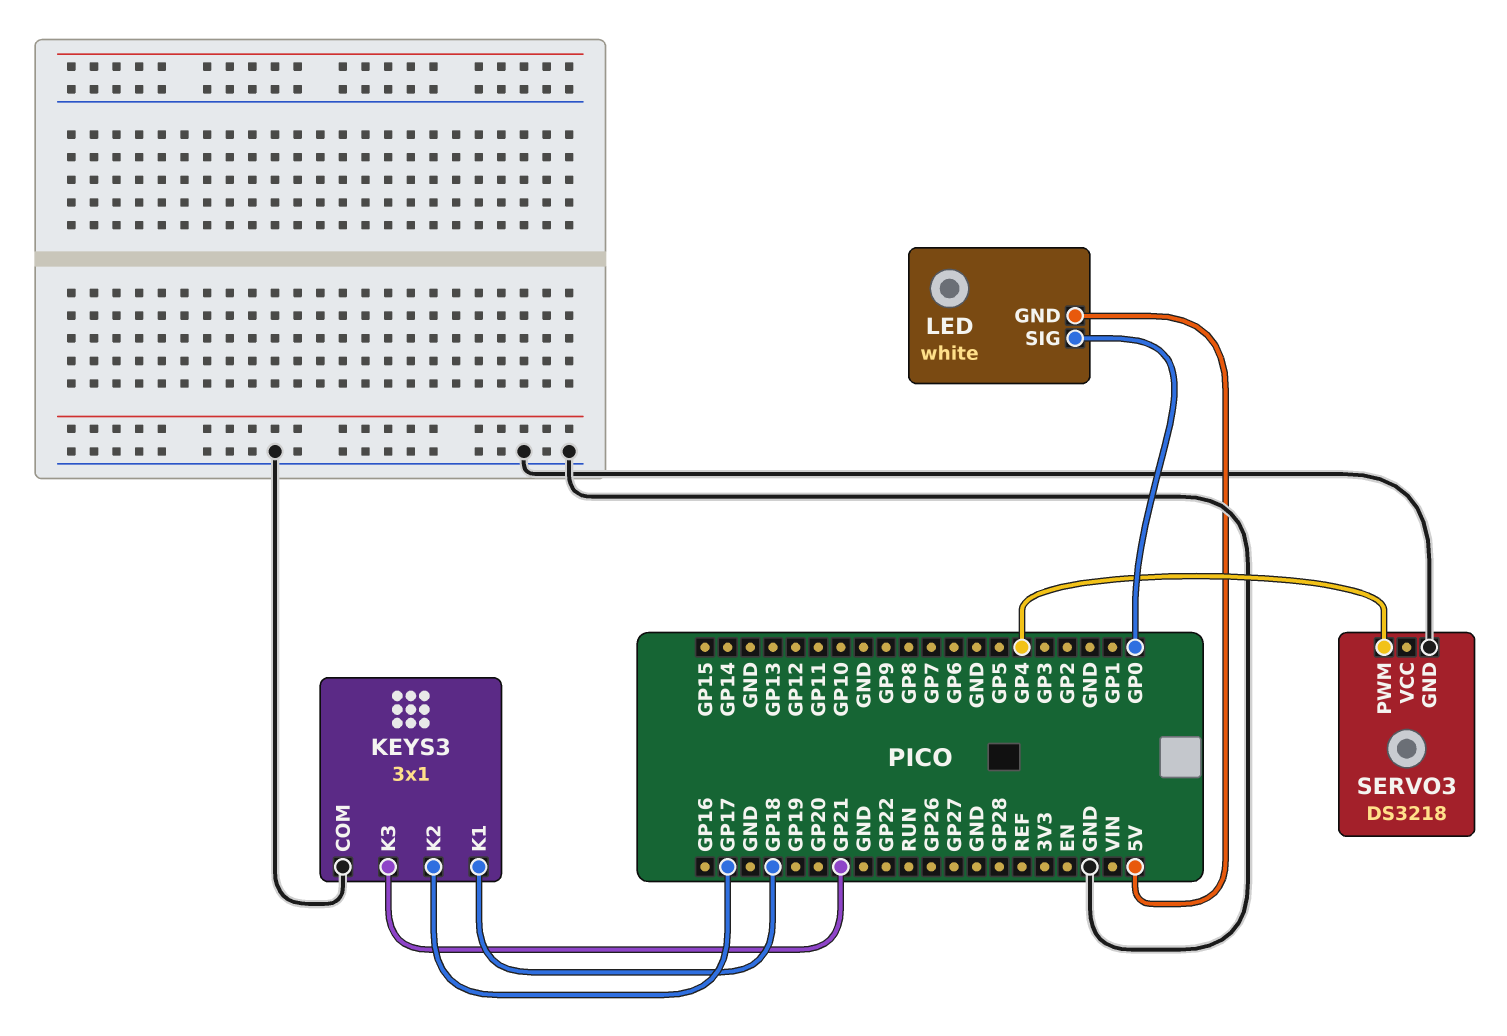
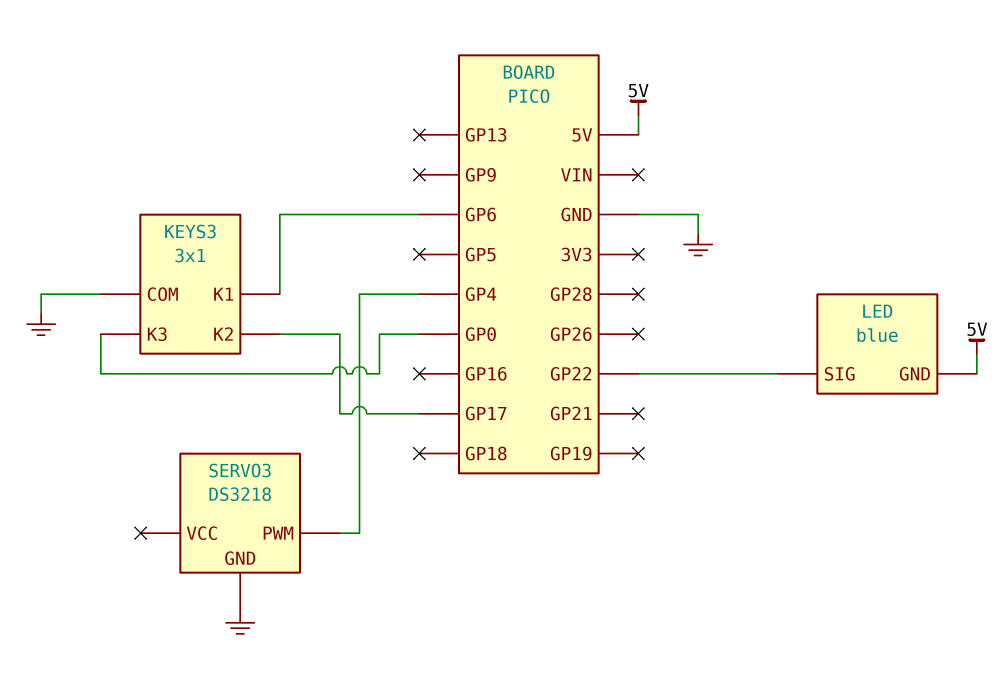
KEYS3 pin K1: GP18 -> GP6
KEYS3 pin K3: GP21 -> GP0
LED: white -> blue
LED pin SIG: GP0 -> GP22

